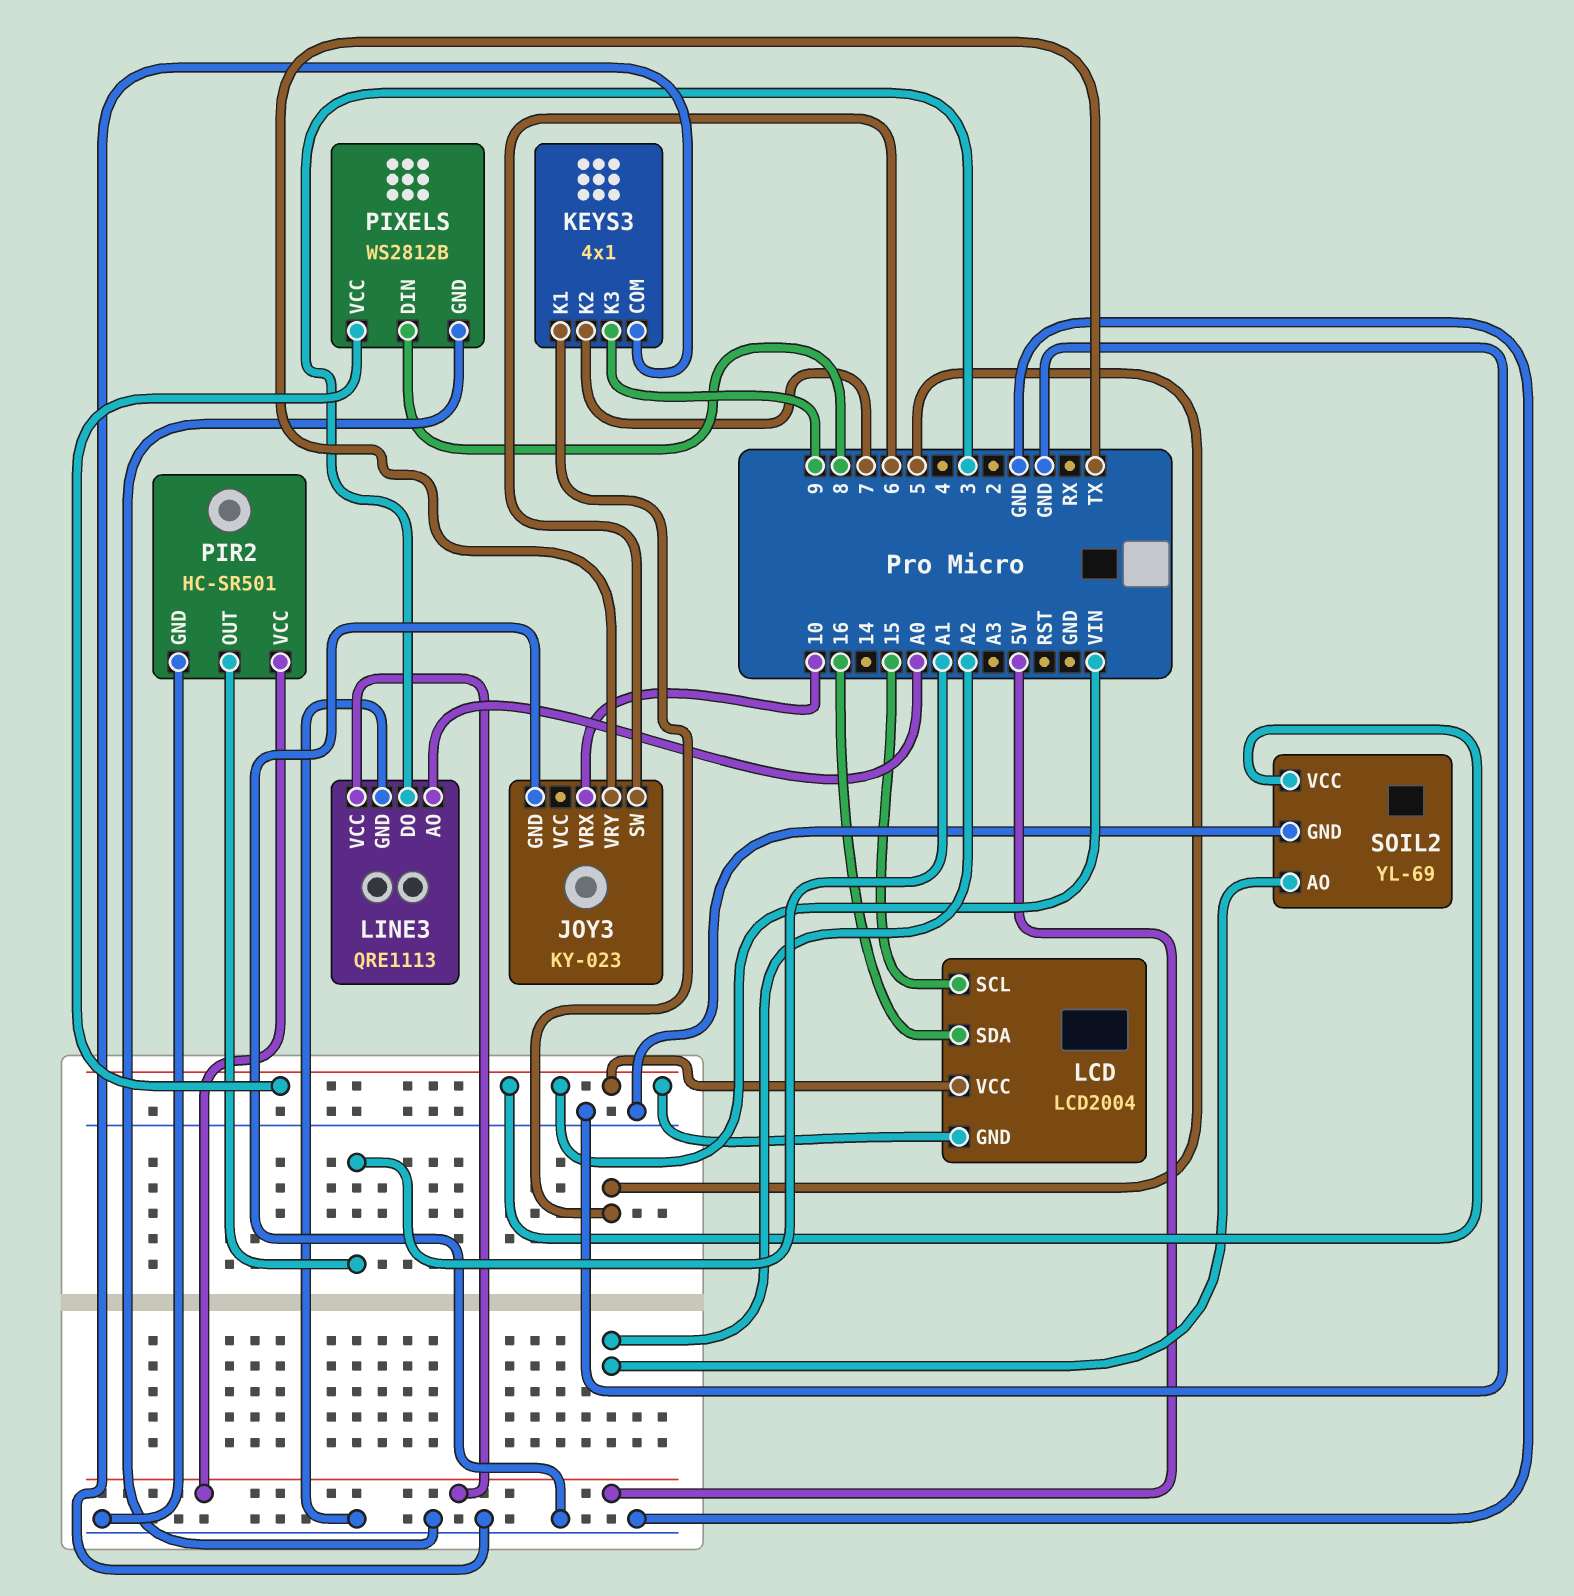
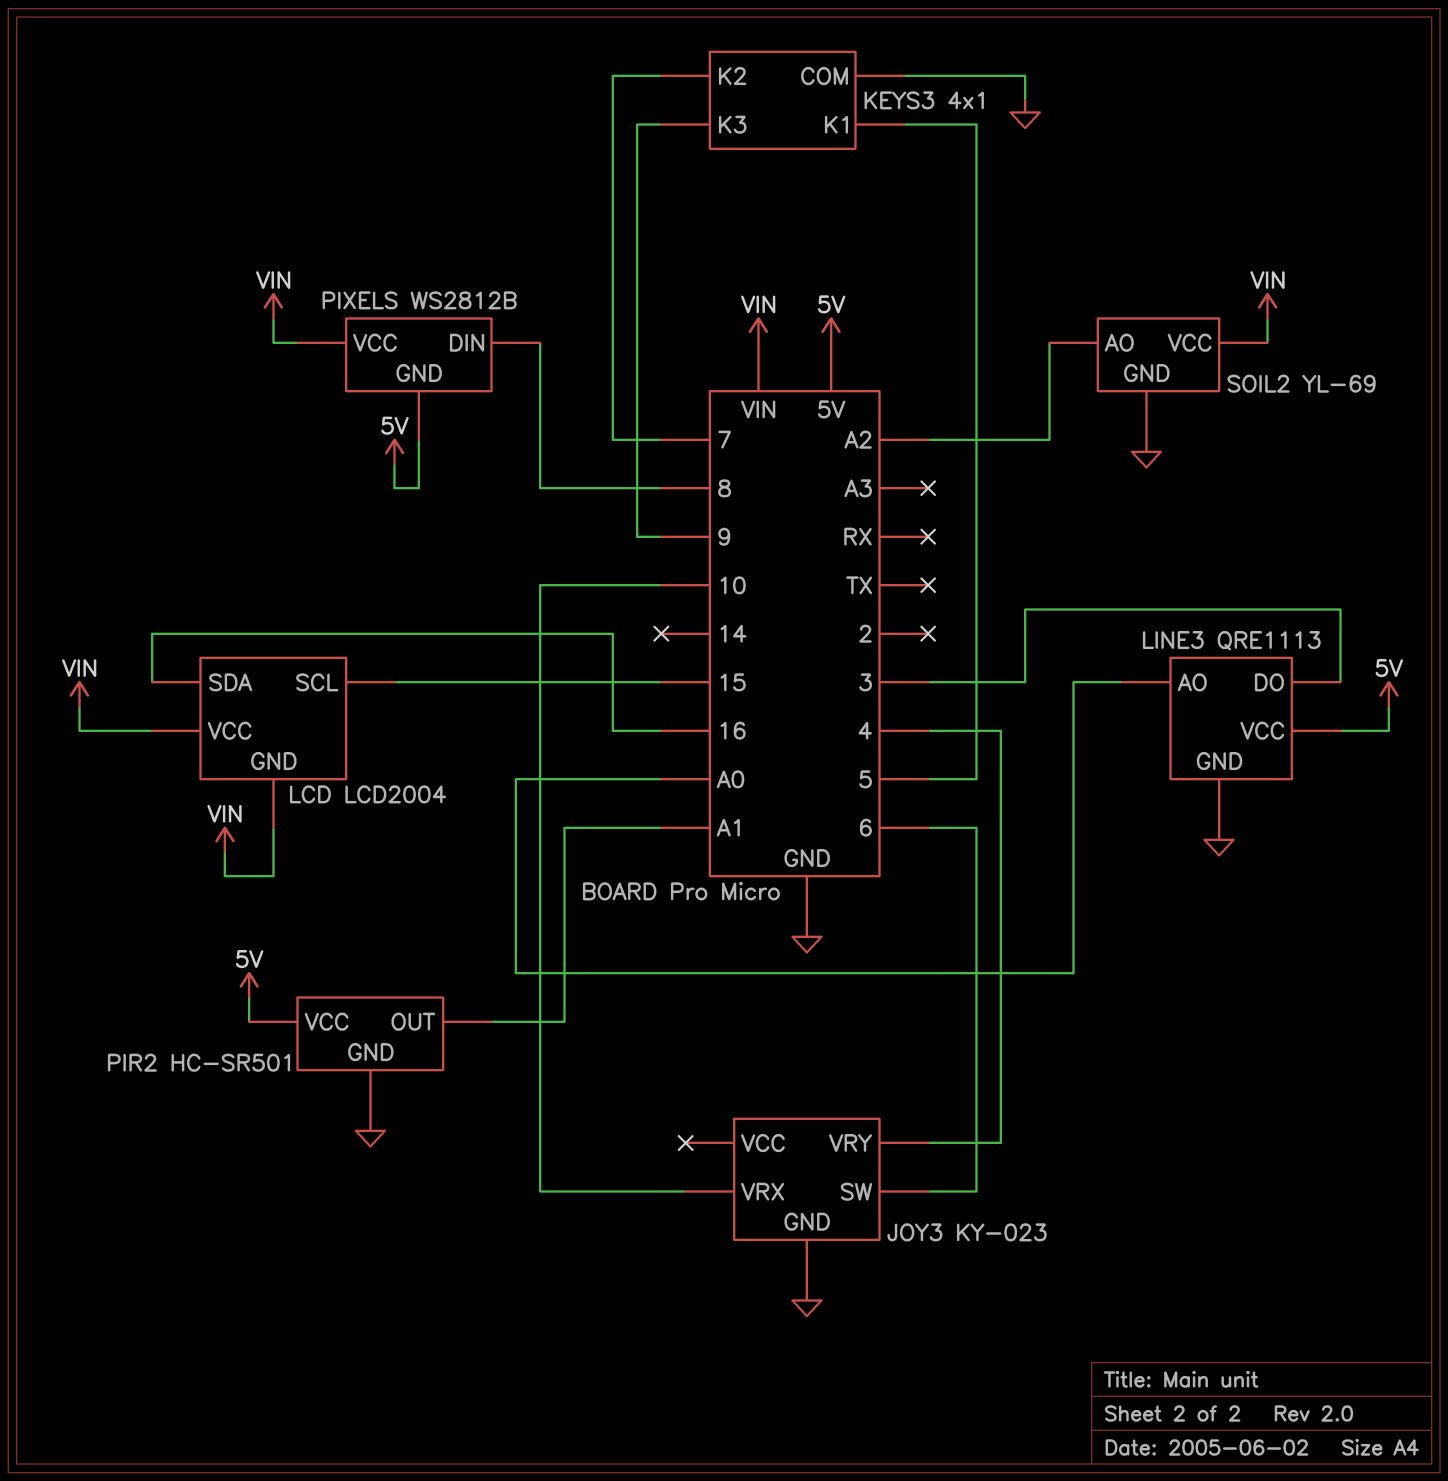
JOY3 pin VRY: TX -> 4
PIXELS pin GND: GND -> 5V

